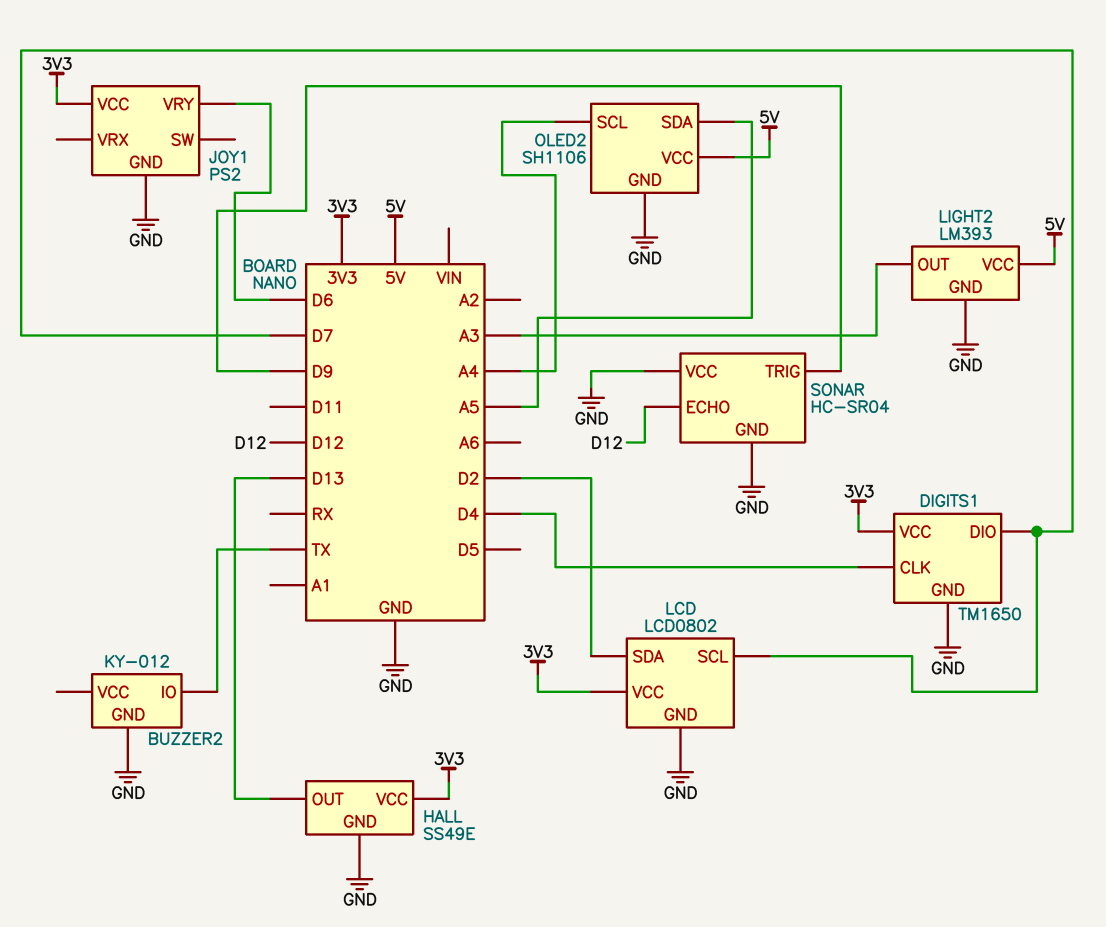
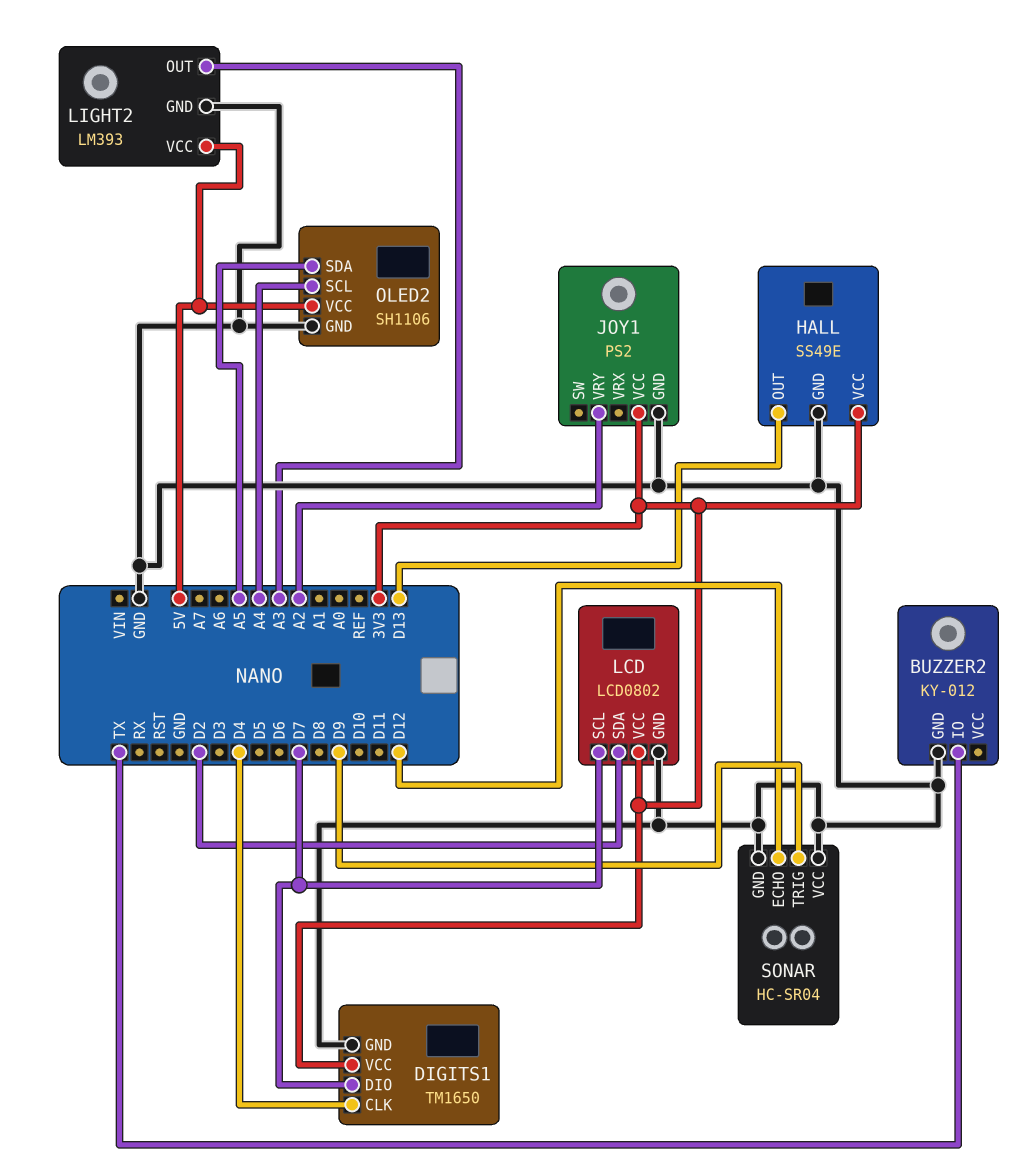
JOY1 pin VRY: D6 -> A2

